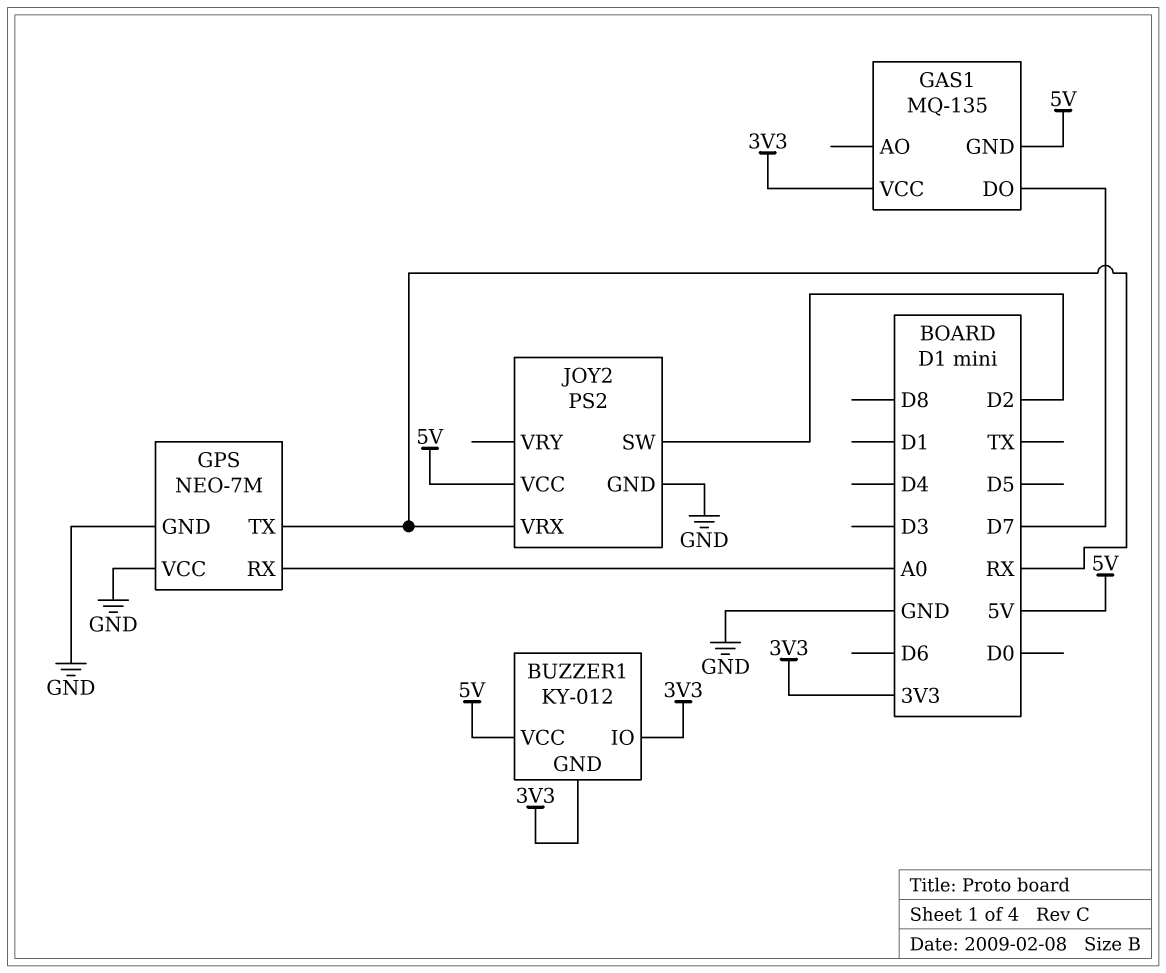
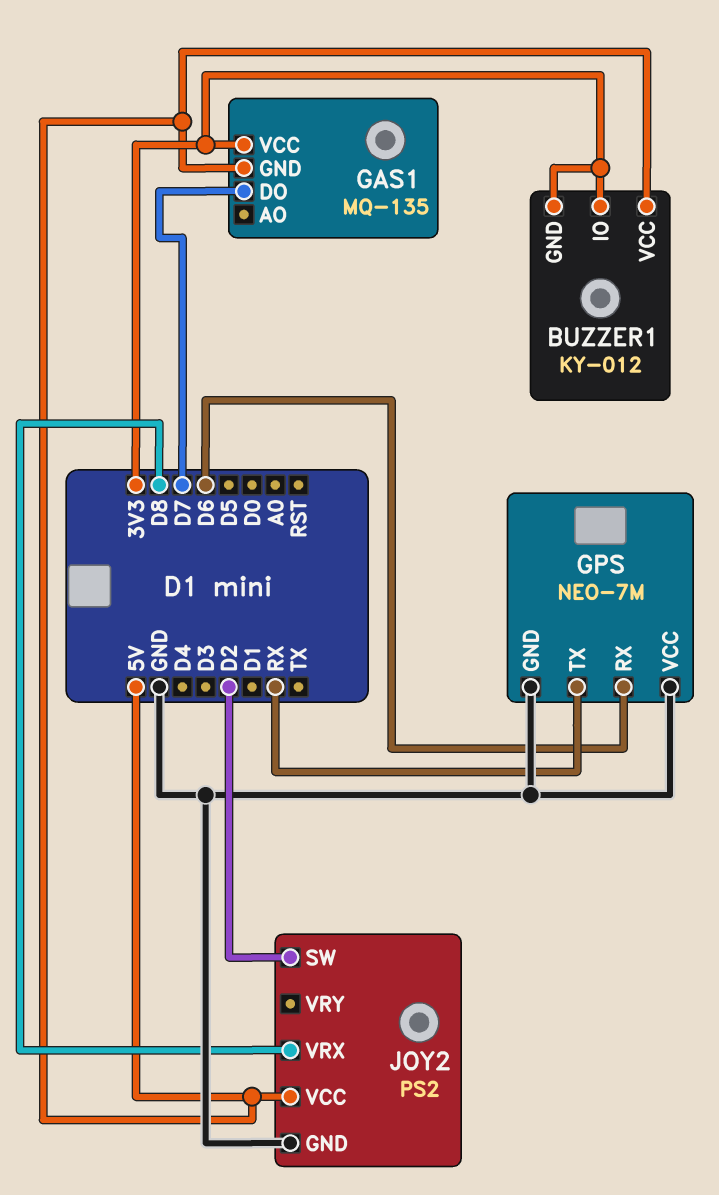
GPS pin RX: A0 -> D6
JOY2 pin VRX: RX -> D8

